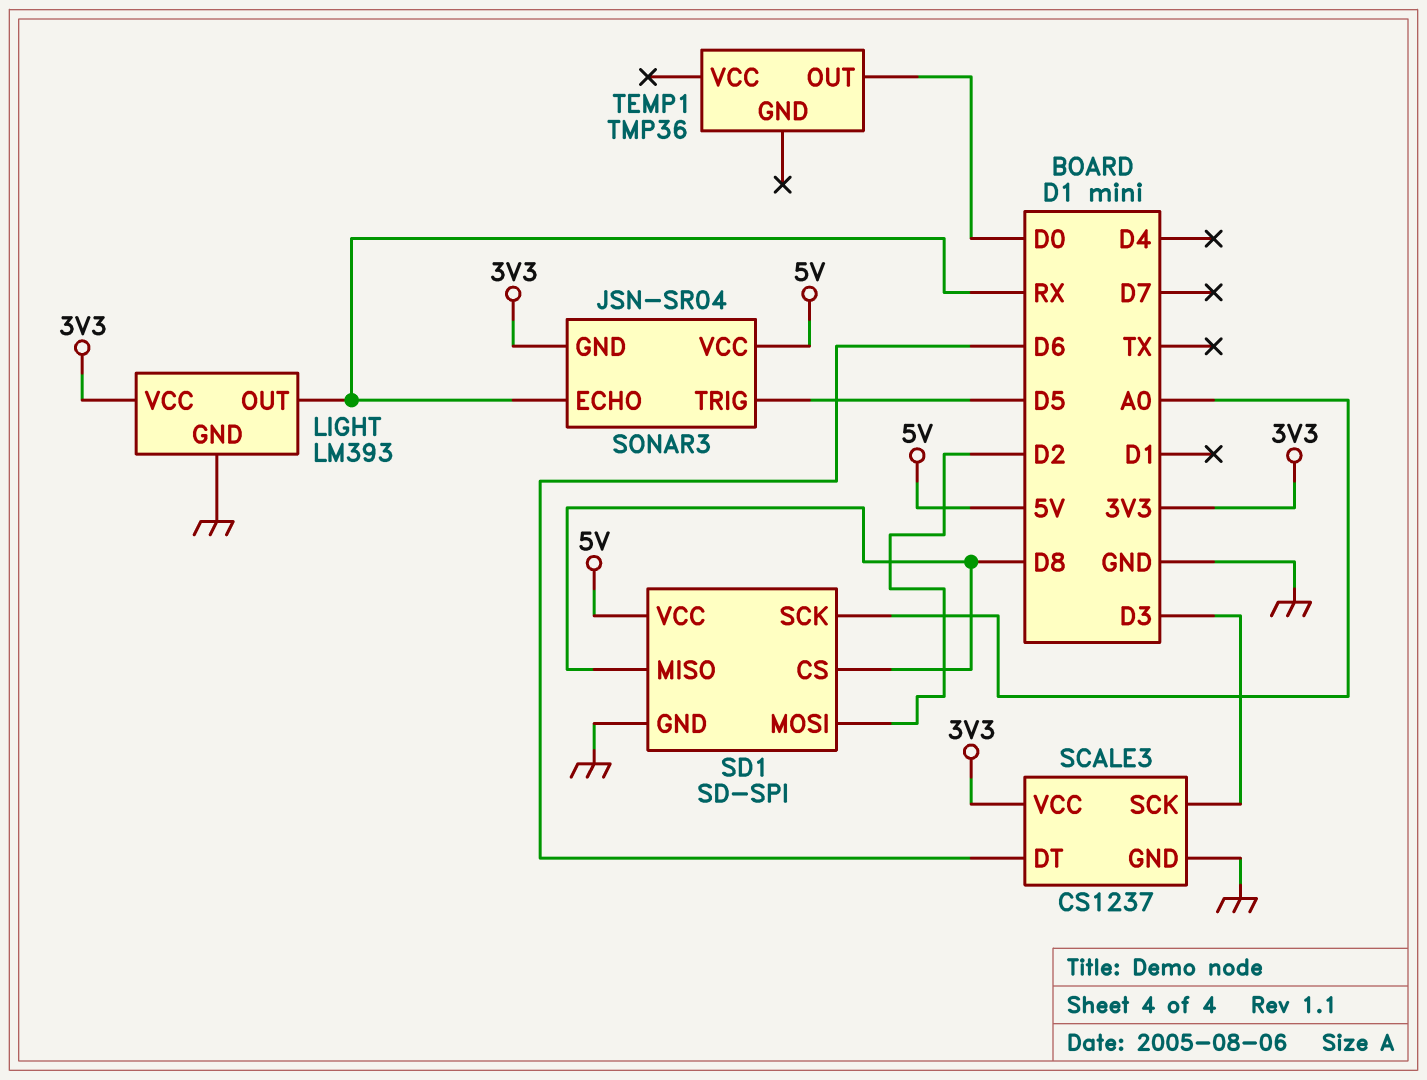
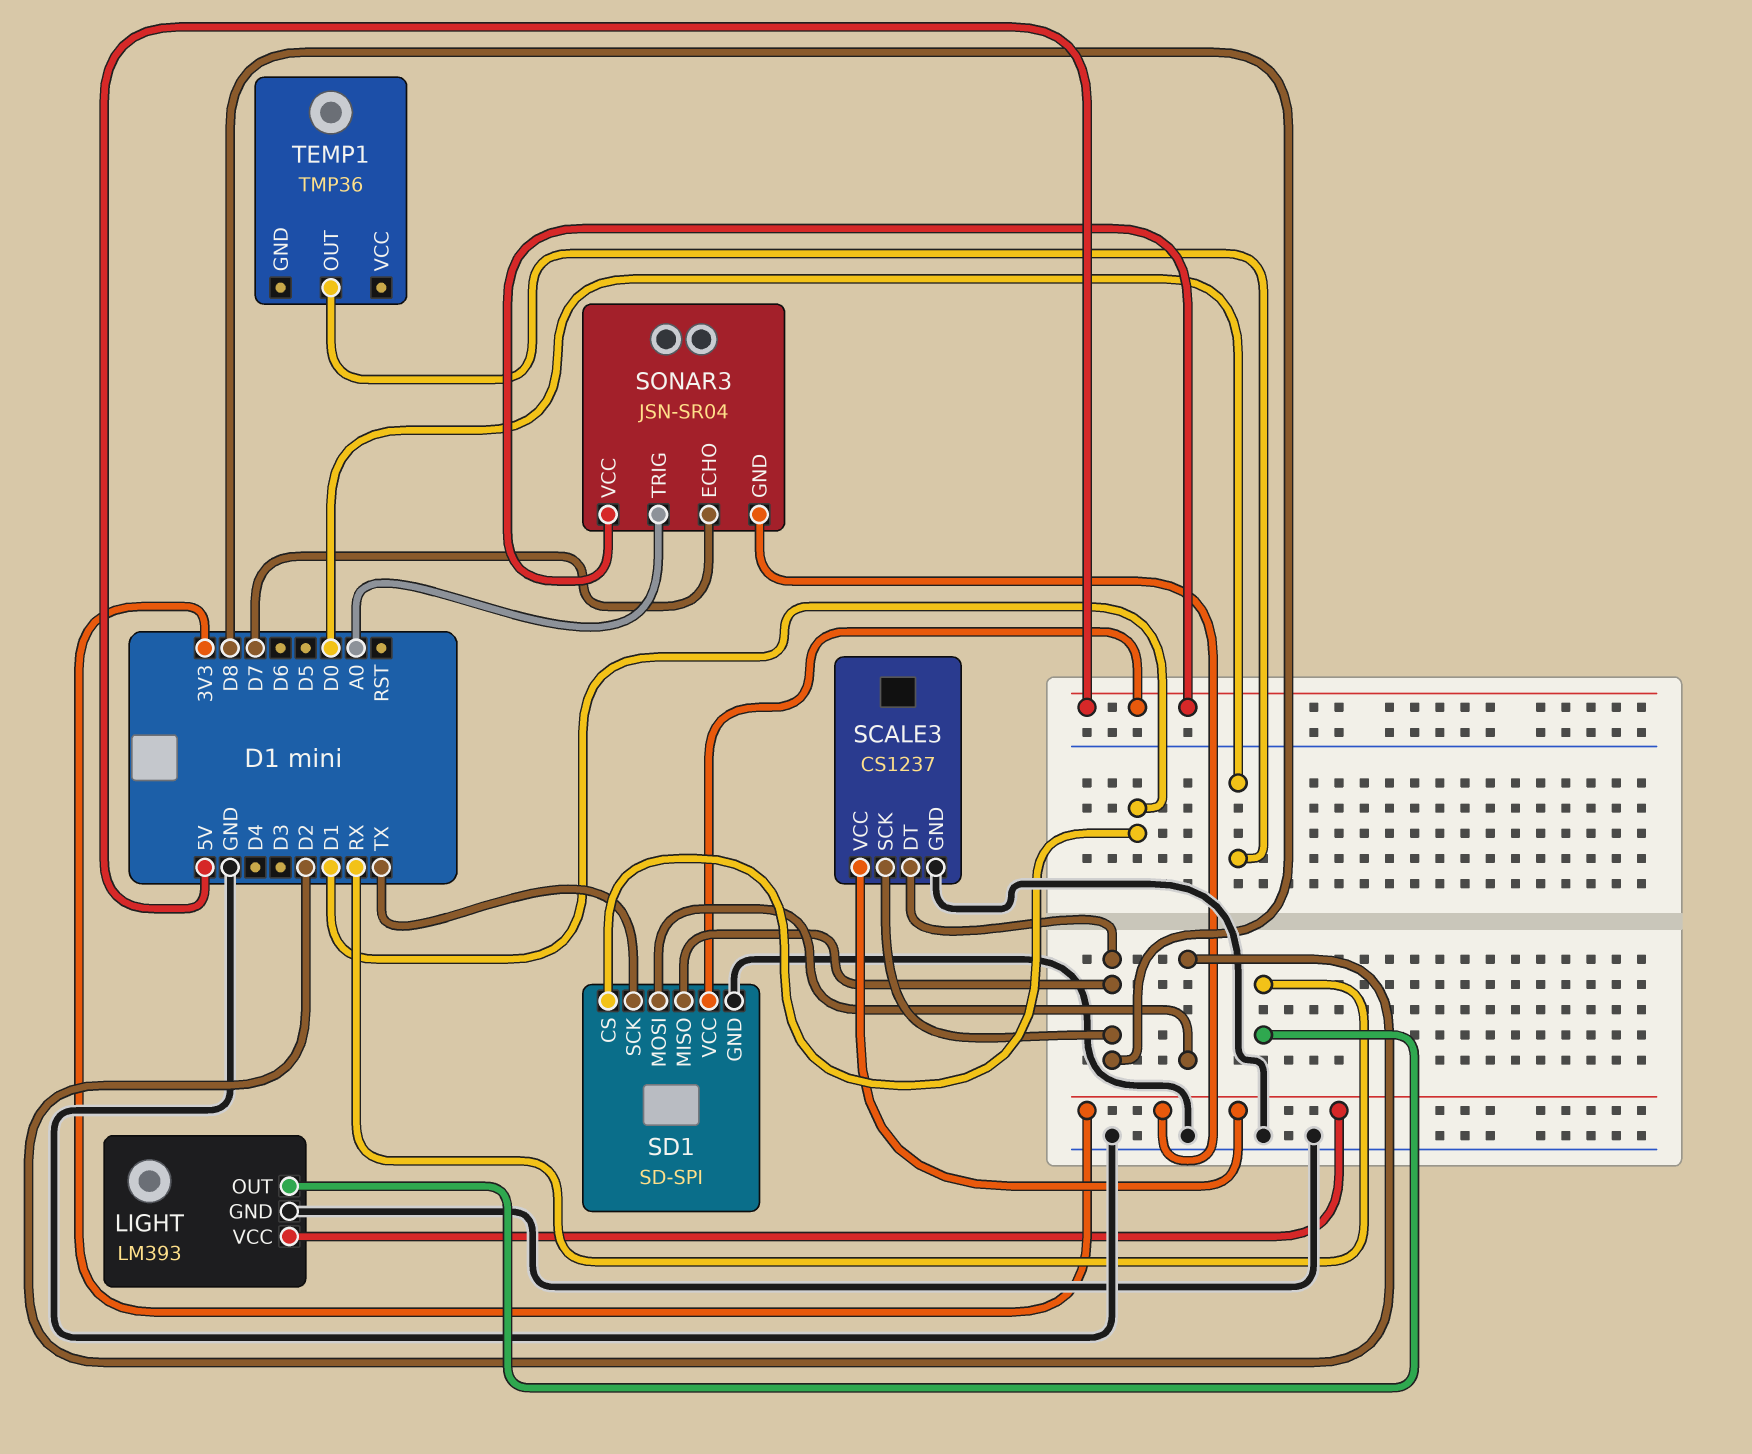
SCALE3 pin DT: D6 -> D8
SCALE3 pin SCK: D3 -> D8
SD1 pin CS: D8 -> D1
SD1 pin SCK: A0 -> TX
SONAR3 pin ECHO: RX -> D7
SONAR3 pin TRIG: D5 -> A0

